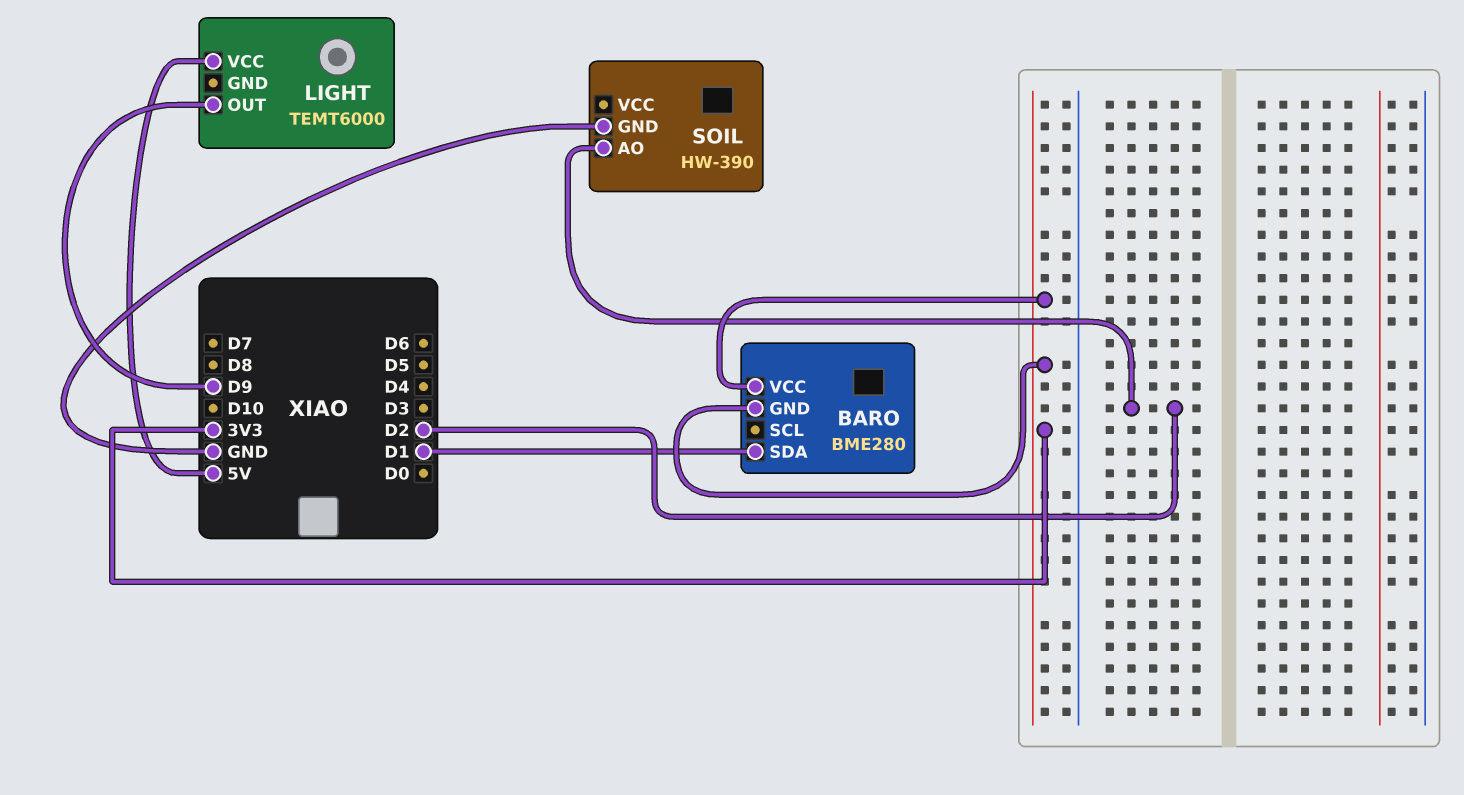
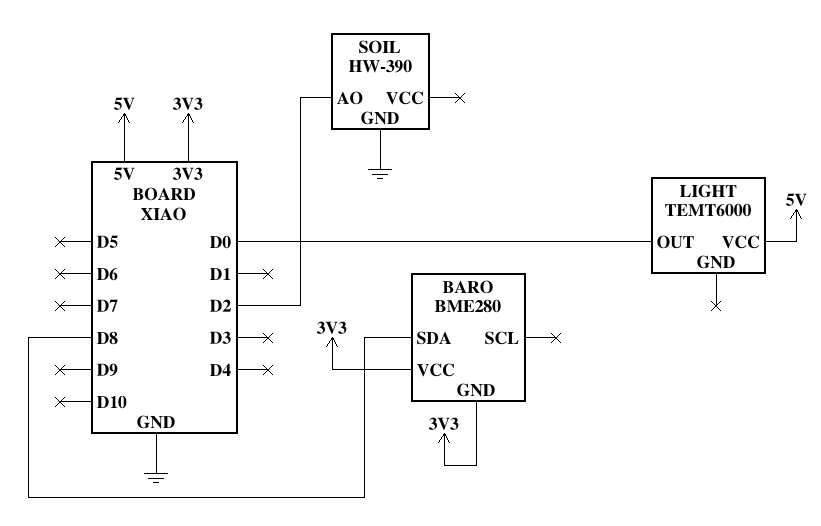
BARO pin SDA: D1 -> D8
LIGHT pin OUT: D9 -> D0

